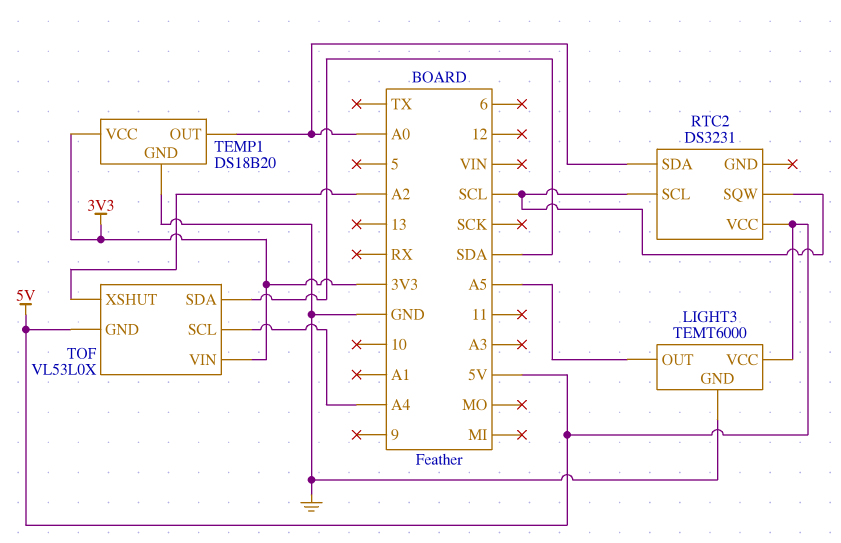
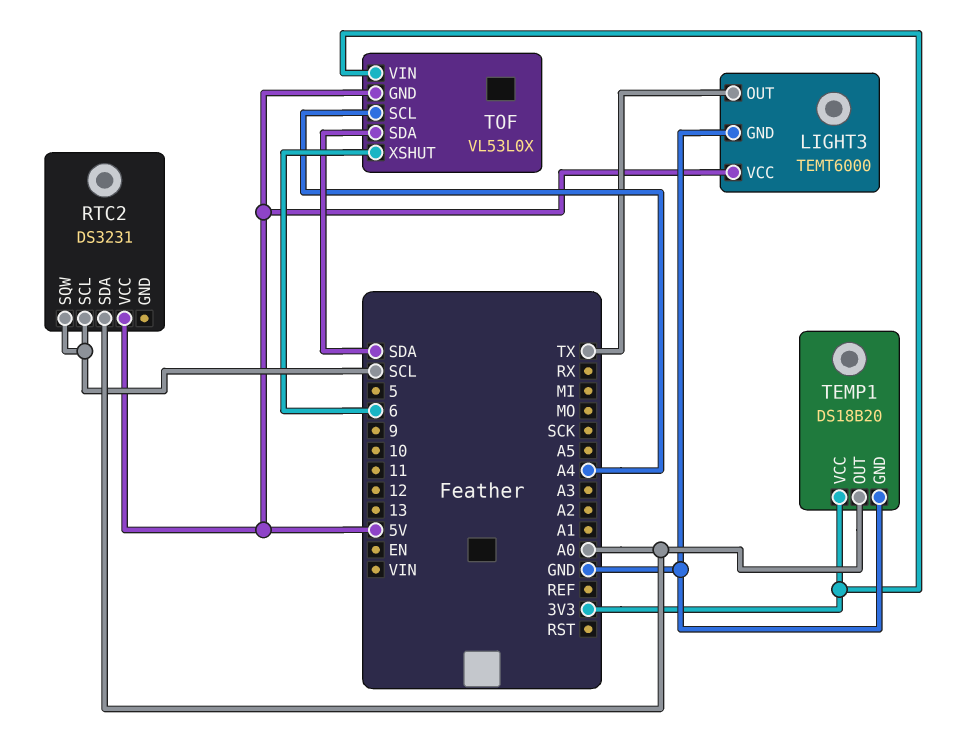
LIGHT3 pin OUT: A5 -> TX
TOF pin XSHUT: A2 -> 6

